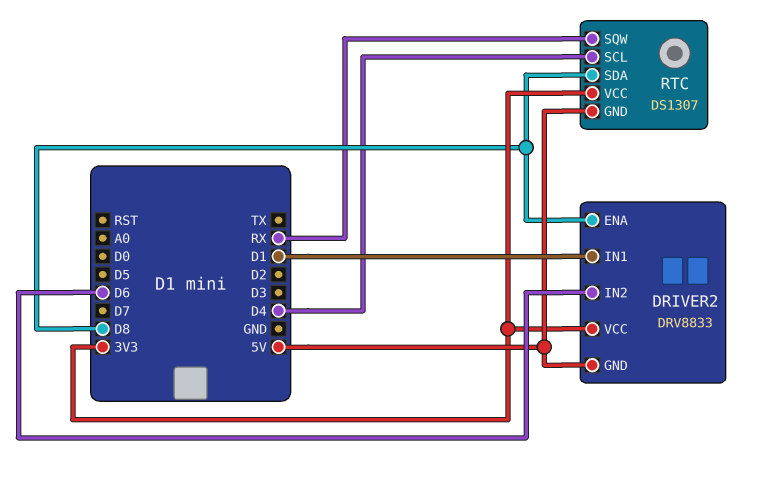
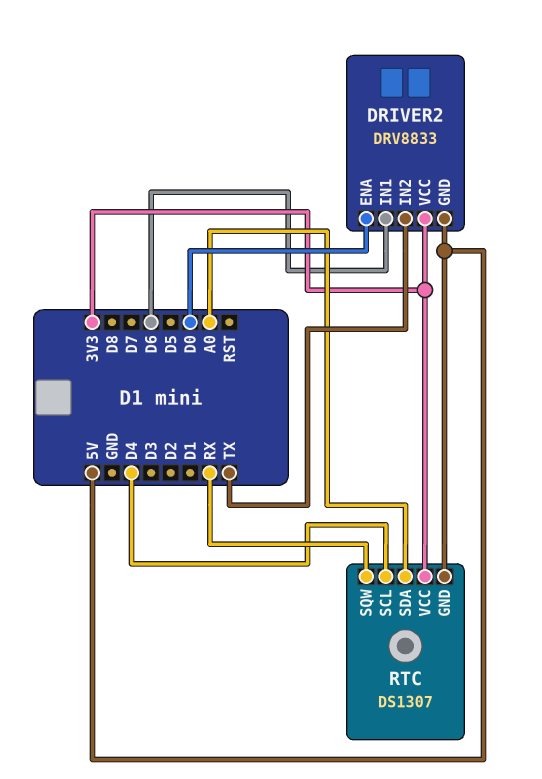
DRIVER2 pin ENA: D8 -> D0
DRIVER2 pin IN1: D1 -> D6
DRIVER2 pin IN2: D6 -> TX
RTC pin SDA: D8 -> A0

